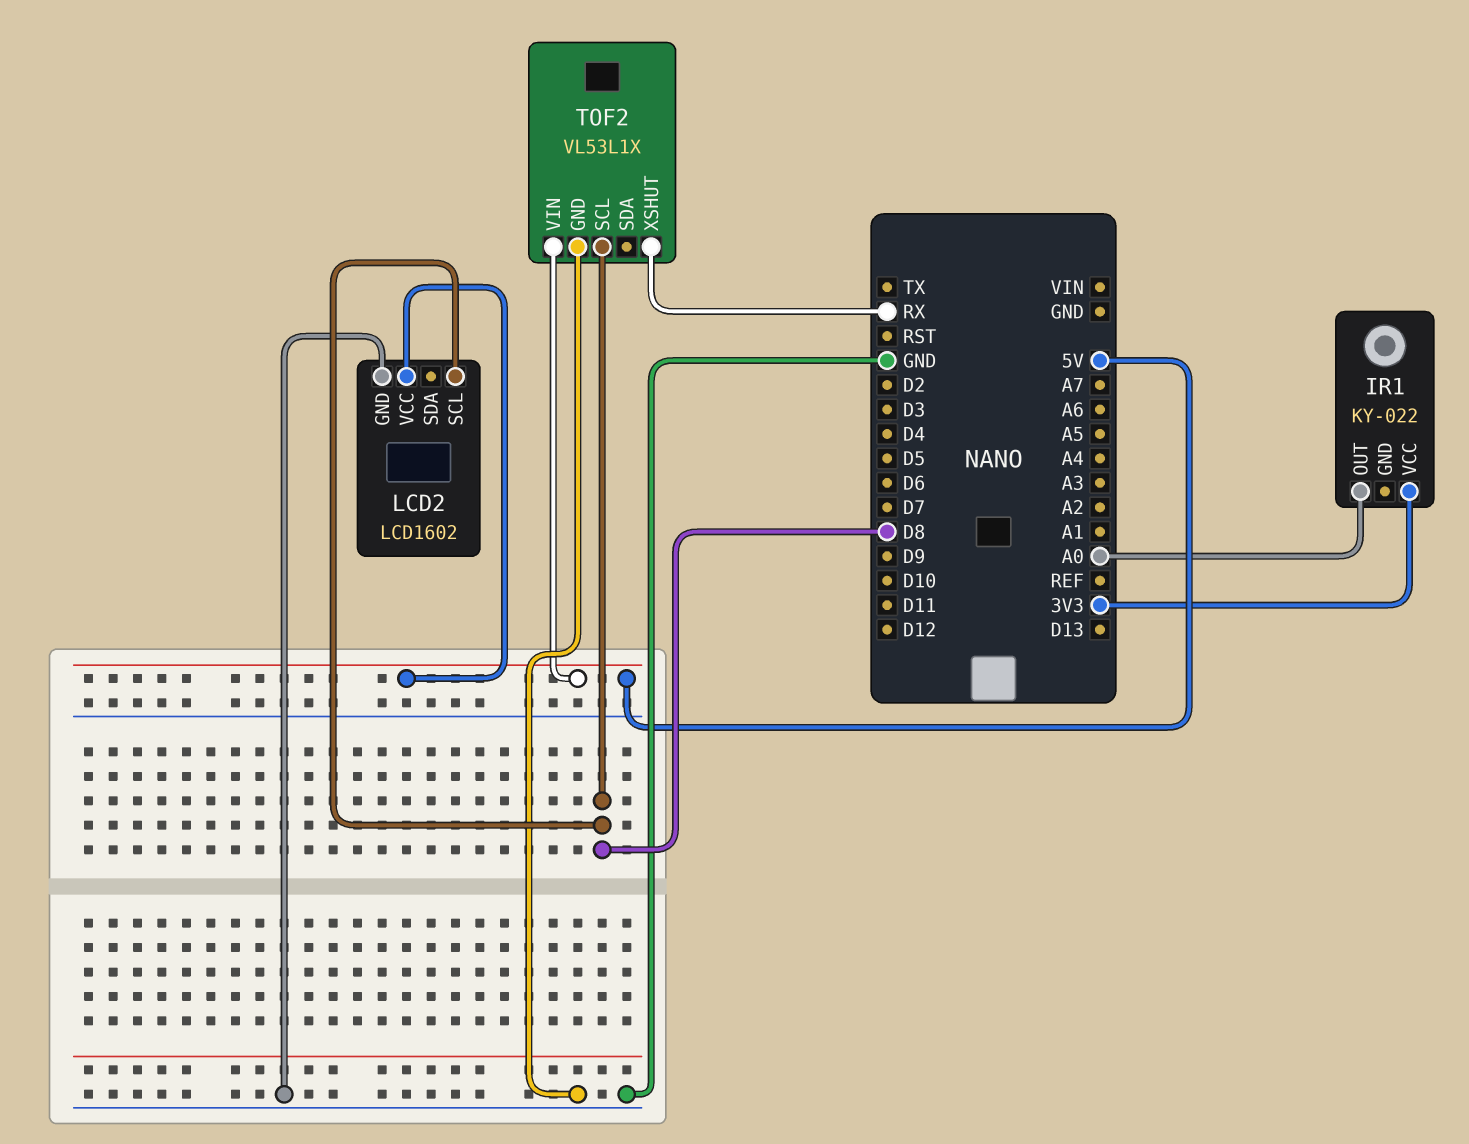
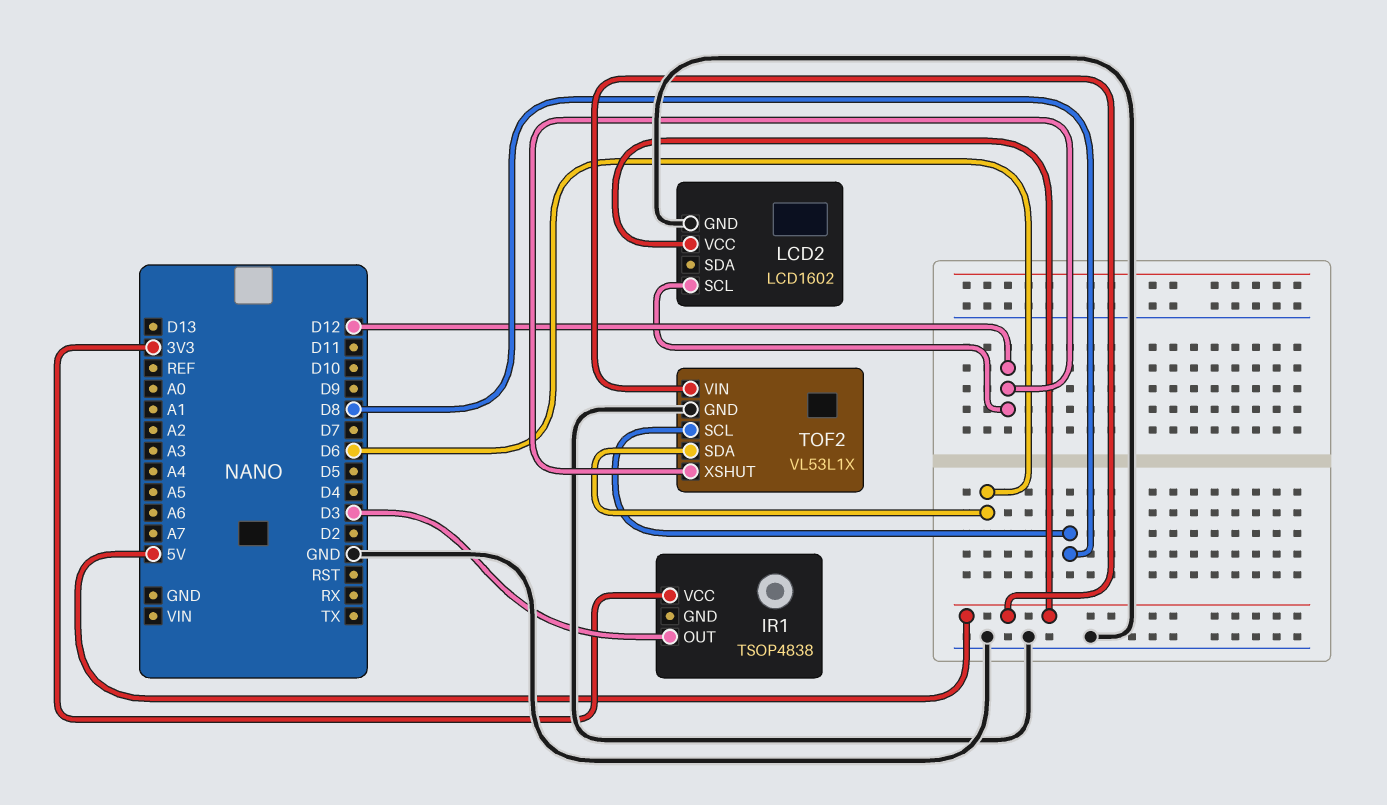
IR1: KY-022 -> TSOP4838
IR1 pin OUT: A0 -> D3
LCD2 pin SCL: D8 -> D12
TOF2 pin SDA: none -> D6
TOF2 pin XSHUT: RX -> D12

